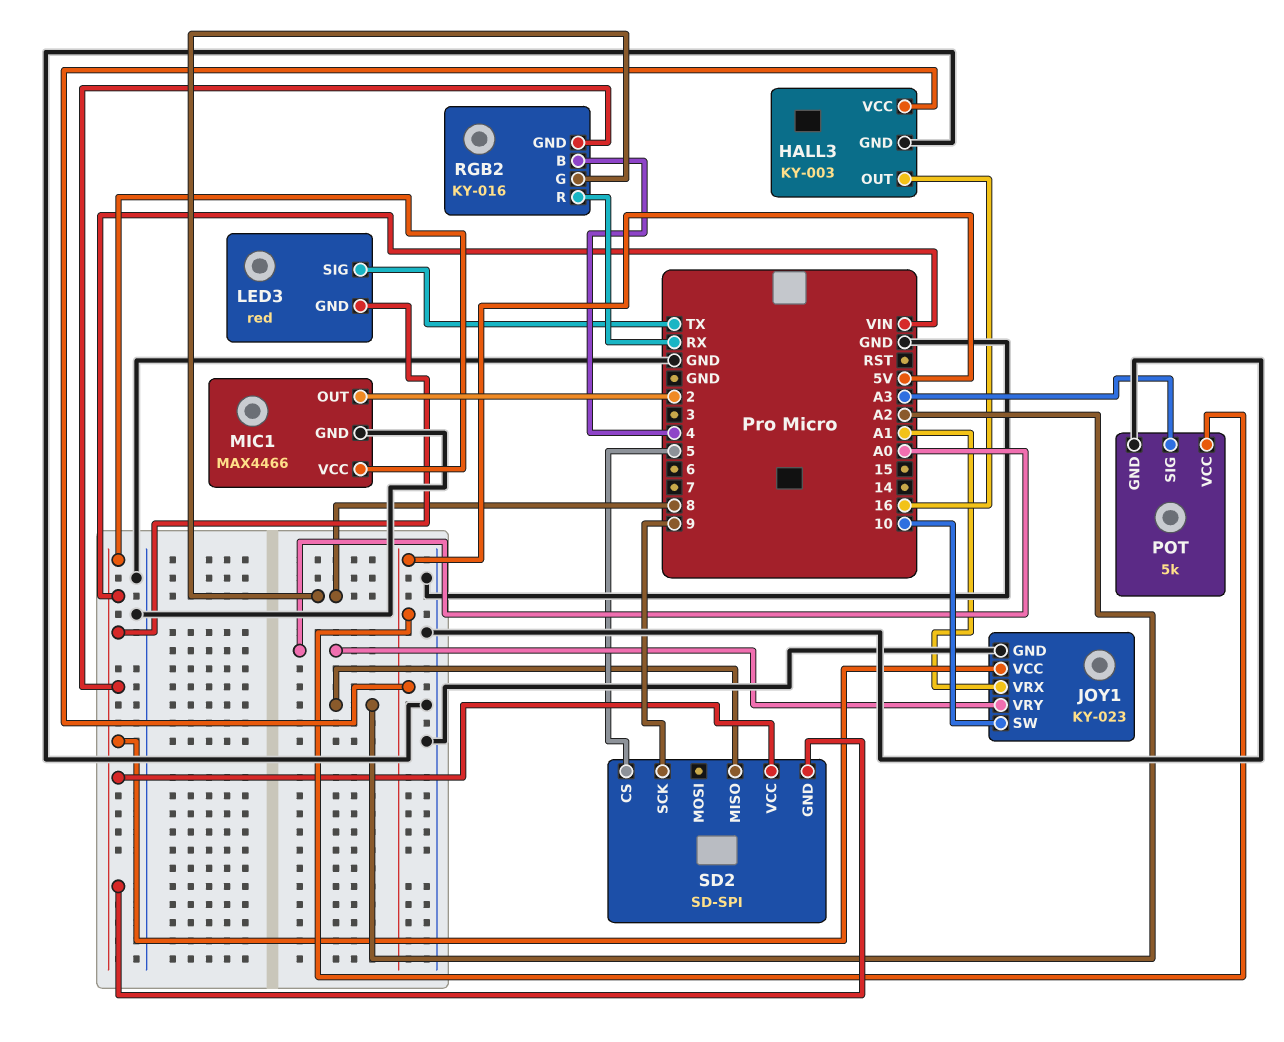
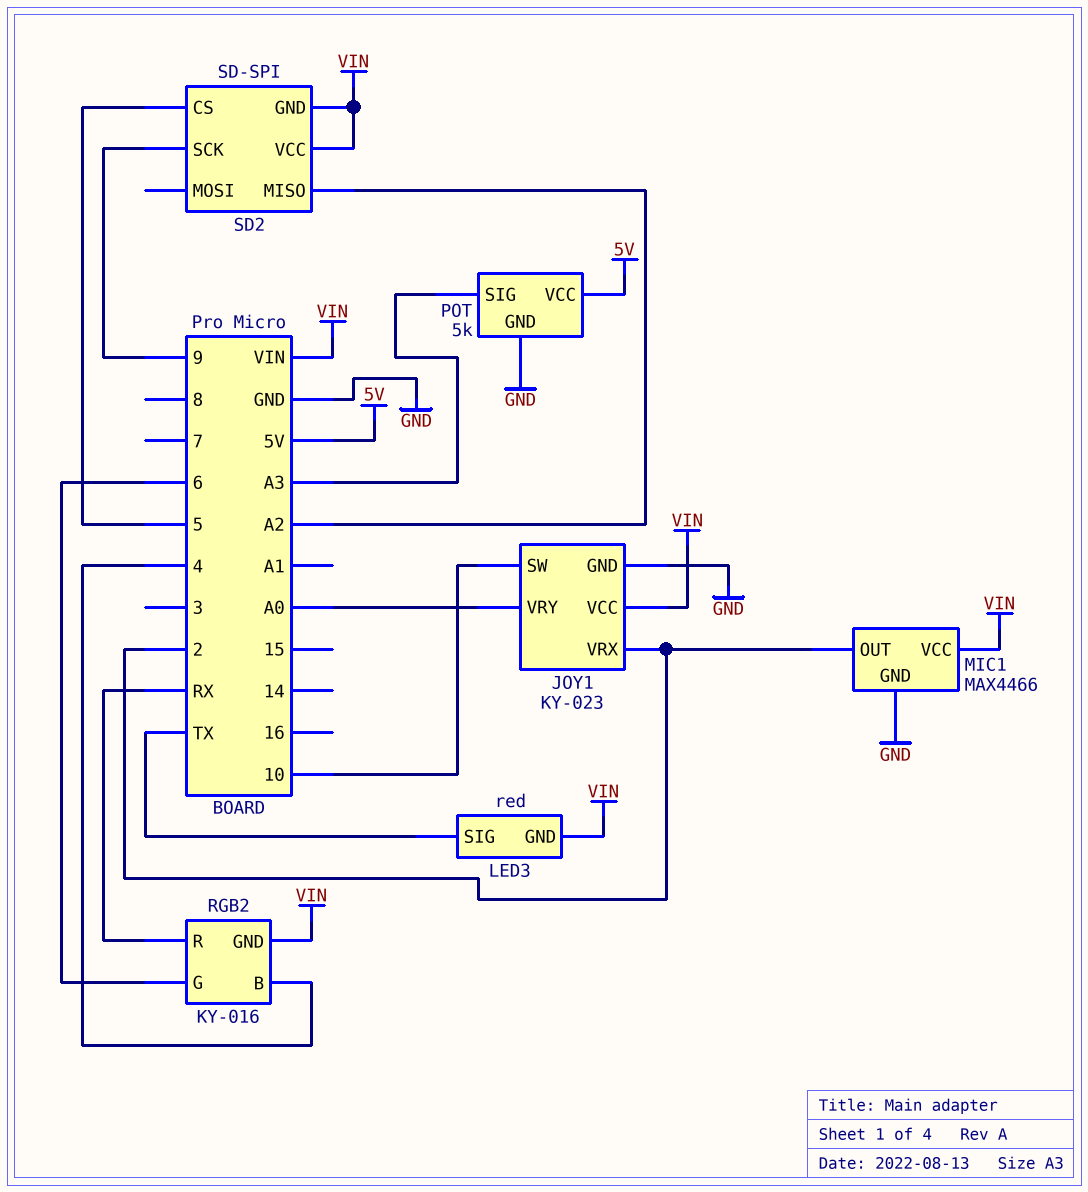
HALL3: KY-003 -> none
HALL3 pin GND: GND -> none
HALL3 pin OUT: 16 -> none
HALL3 pin VCC: 5V -> none
JOY1 pin VRX: A1 -> 2
RGB2 pin G: 8 -> 6

